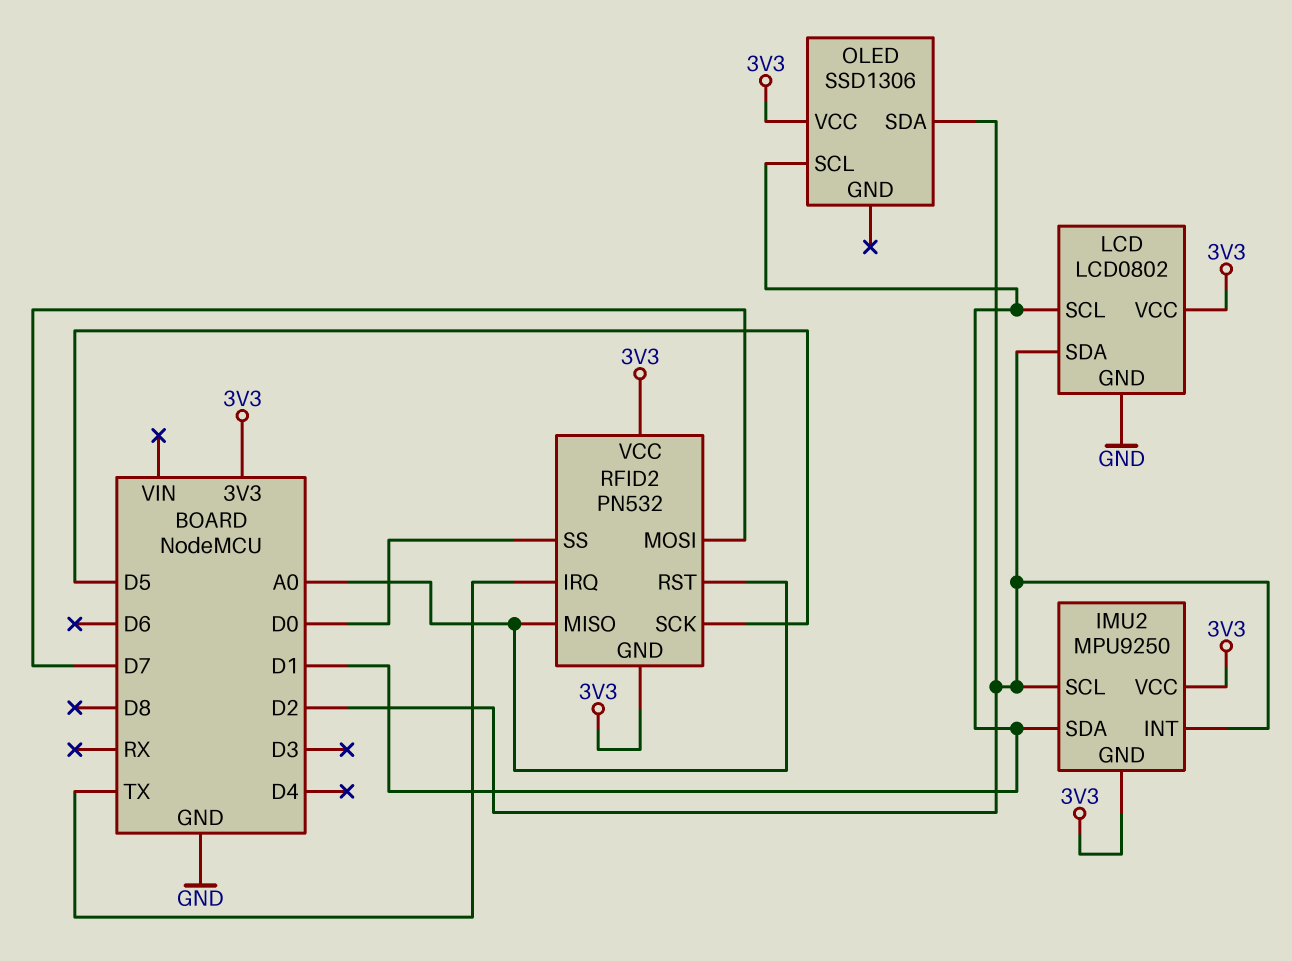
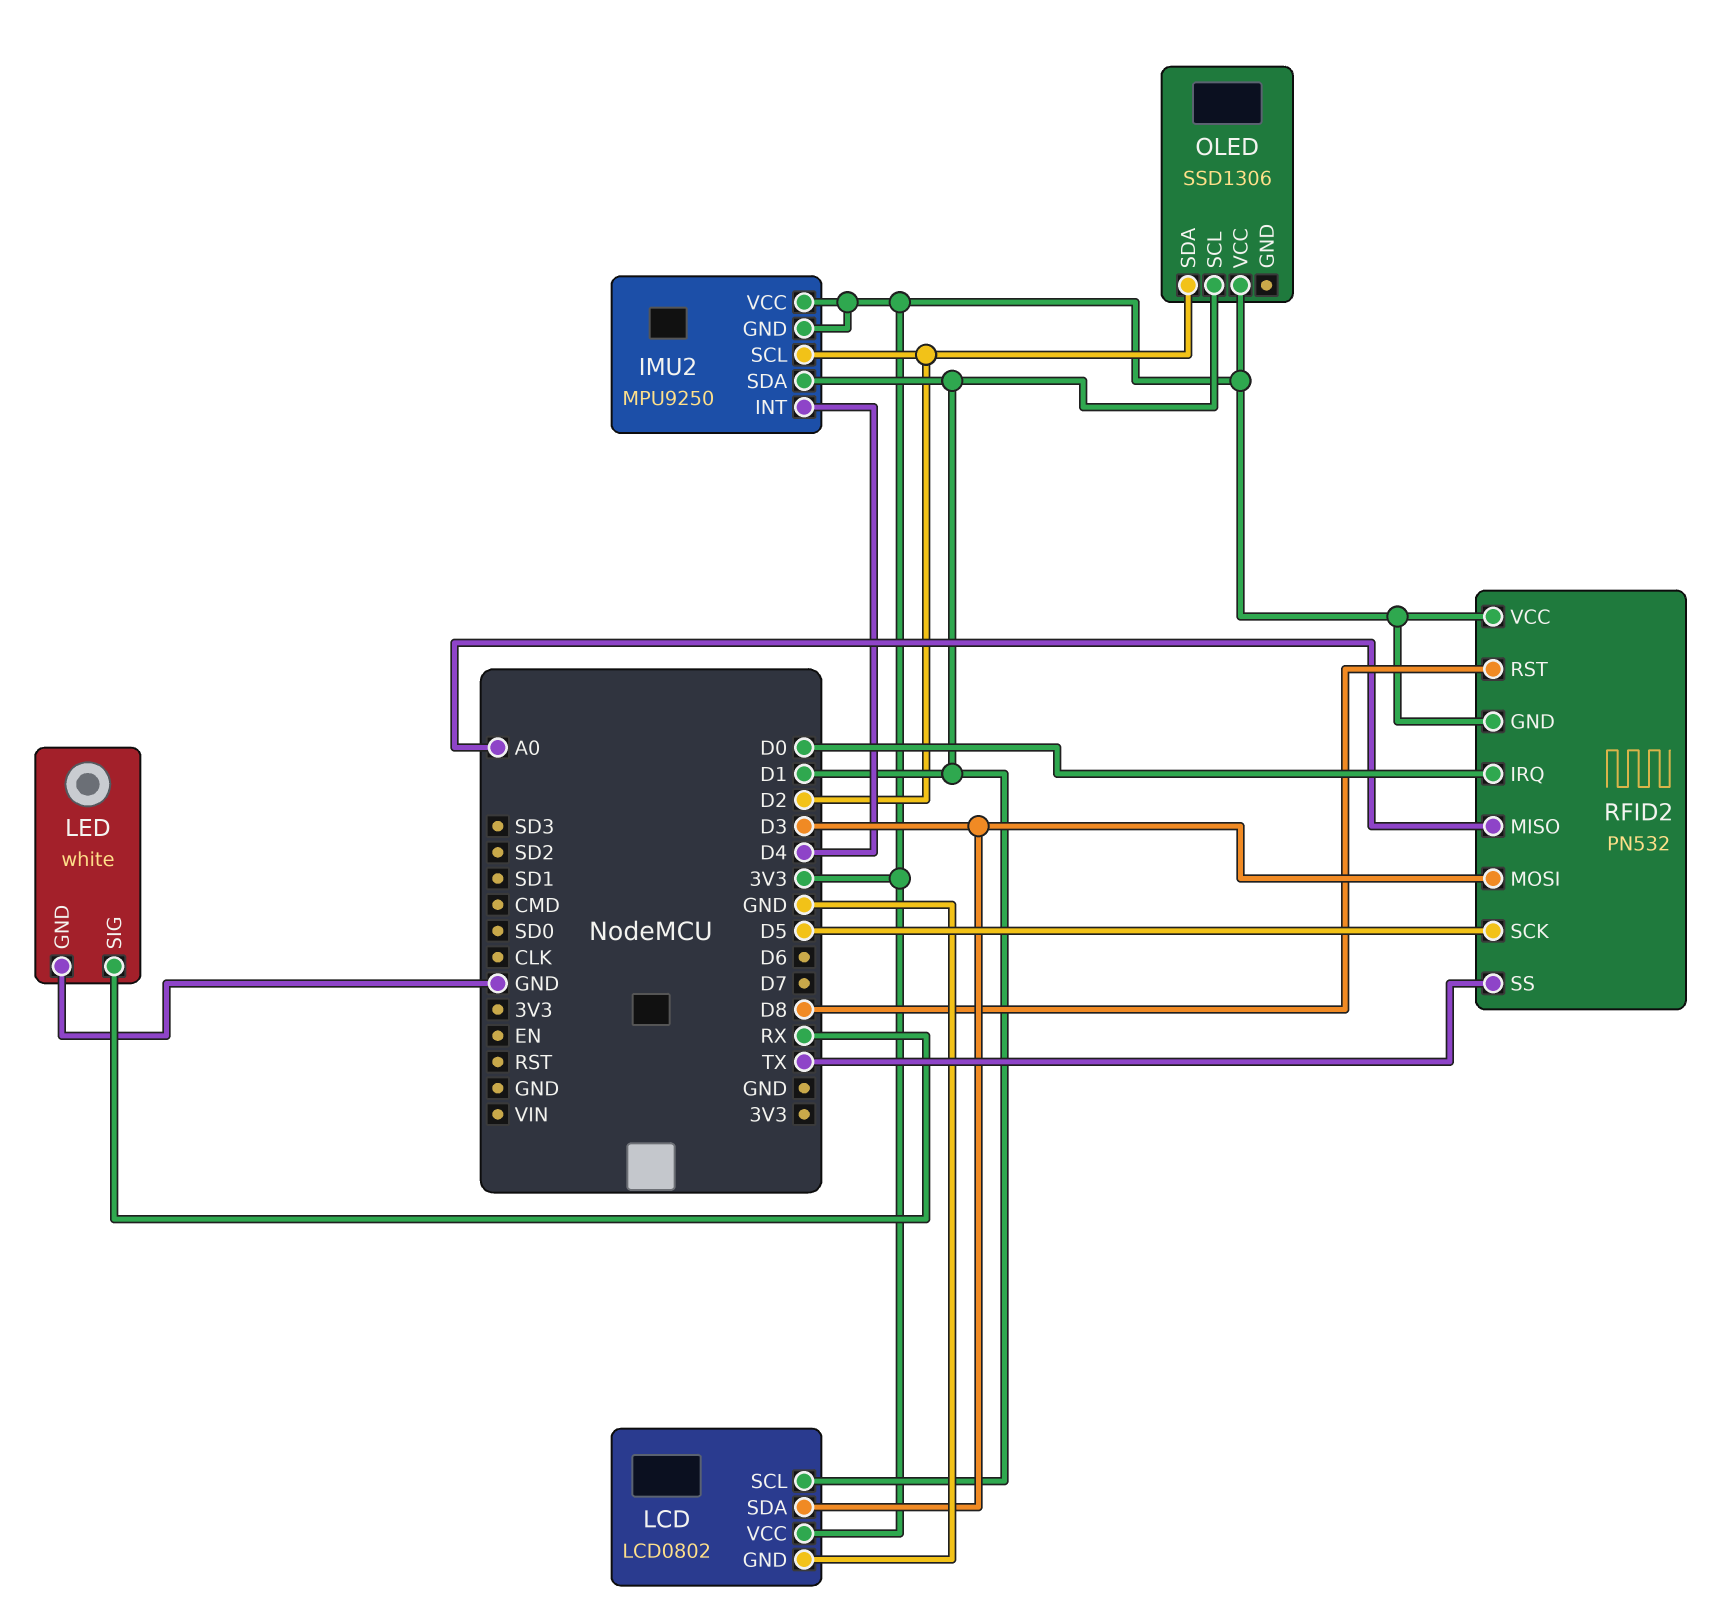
IMU2 pin INT: D2 -> D4
LCD pin SDA: D2 -> D3
LED: none -> white
LED pin GND: none -> GND
LED pin SIG: none -> RX
RFID2 pin IRQ: TX -> D0
RFID2 pin MOSI: D7 -> D3
RFID2 pin RST: A0 -> D8
RFID2 pin SS: D0 -> TX

